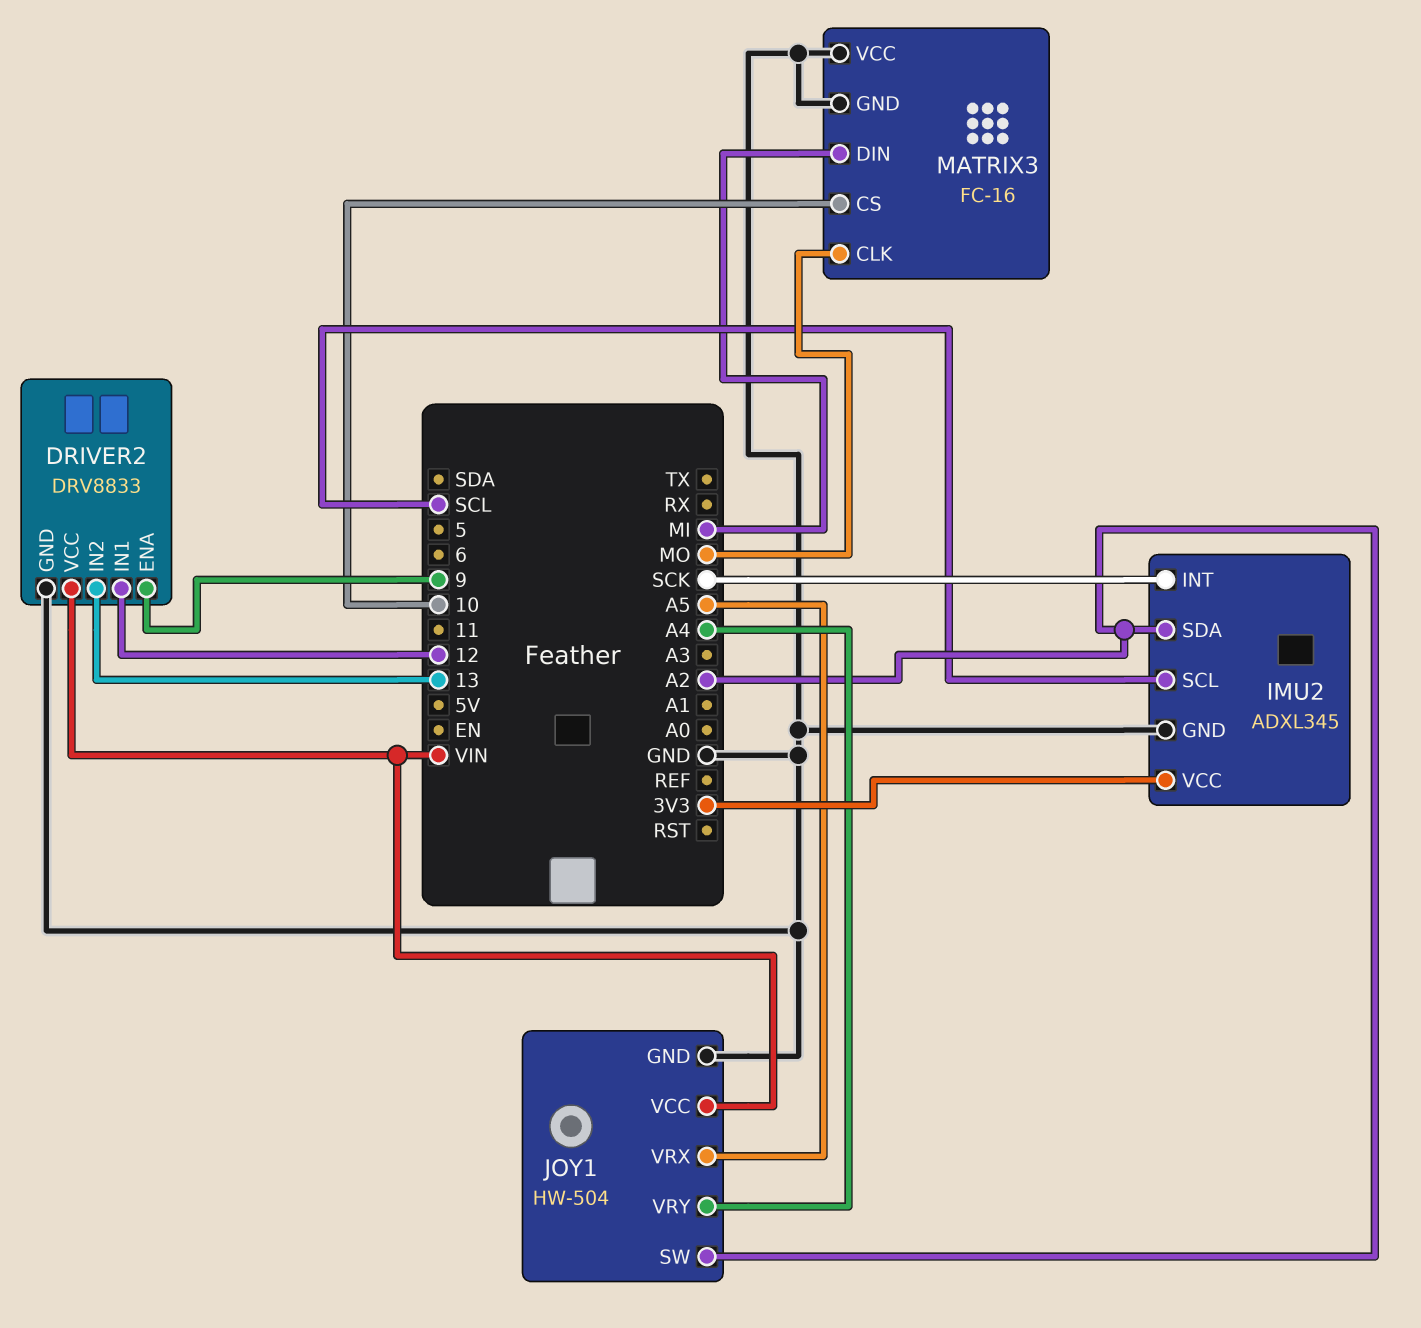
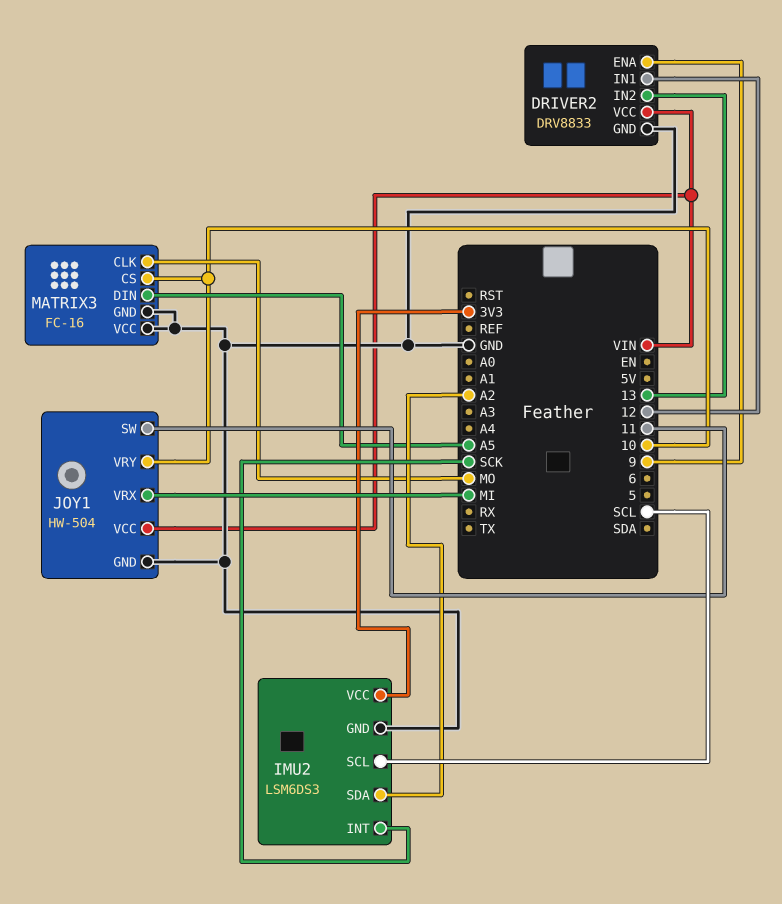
IMU2: ADXL345 -> LSM6DS3
JOY1 pin SW: A2 -> 11
JOY1 pin VRX: A5 -> MI
JOY1 pin VRY: A4 -> 10
MATRIX3 pin DIN: MI -> A5

